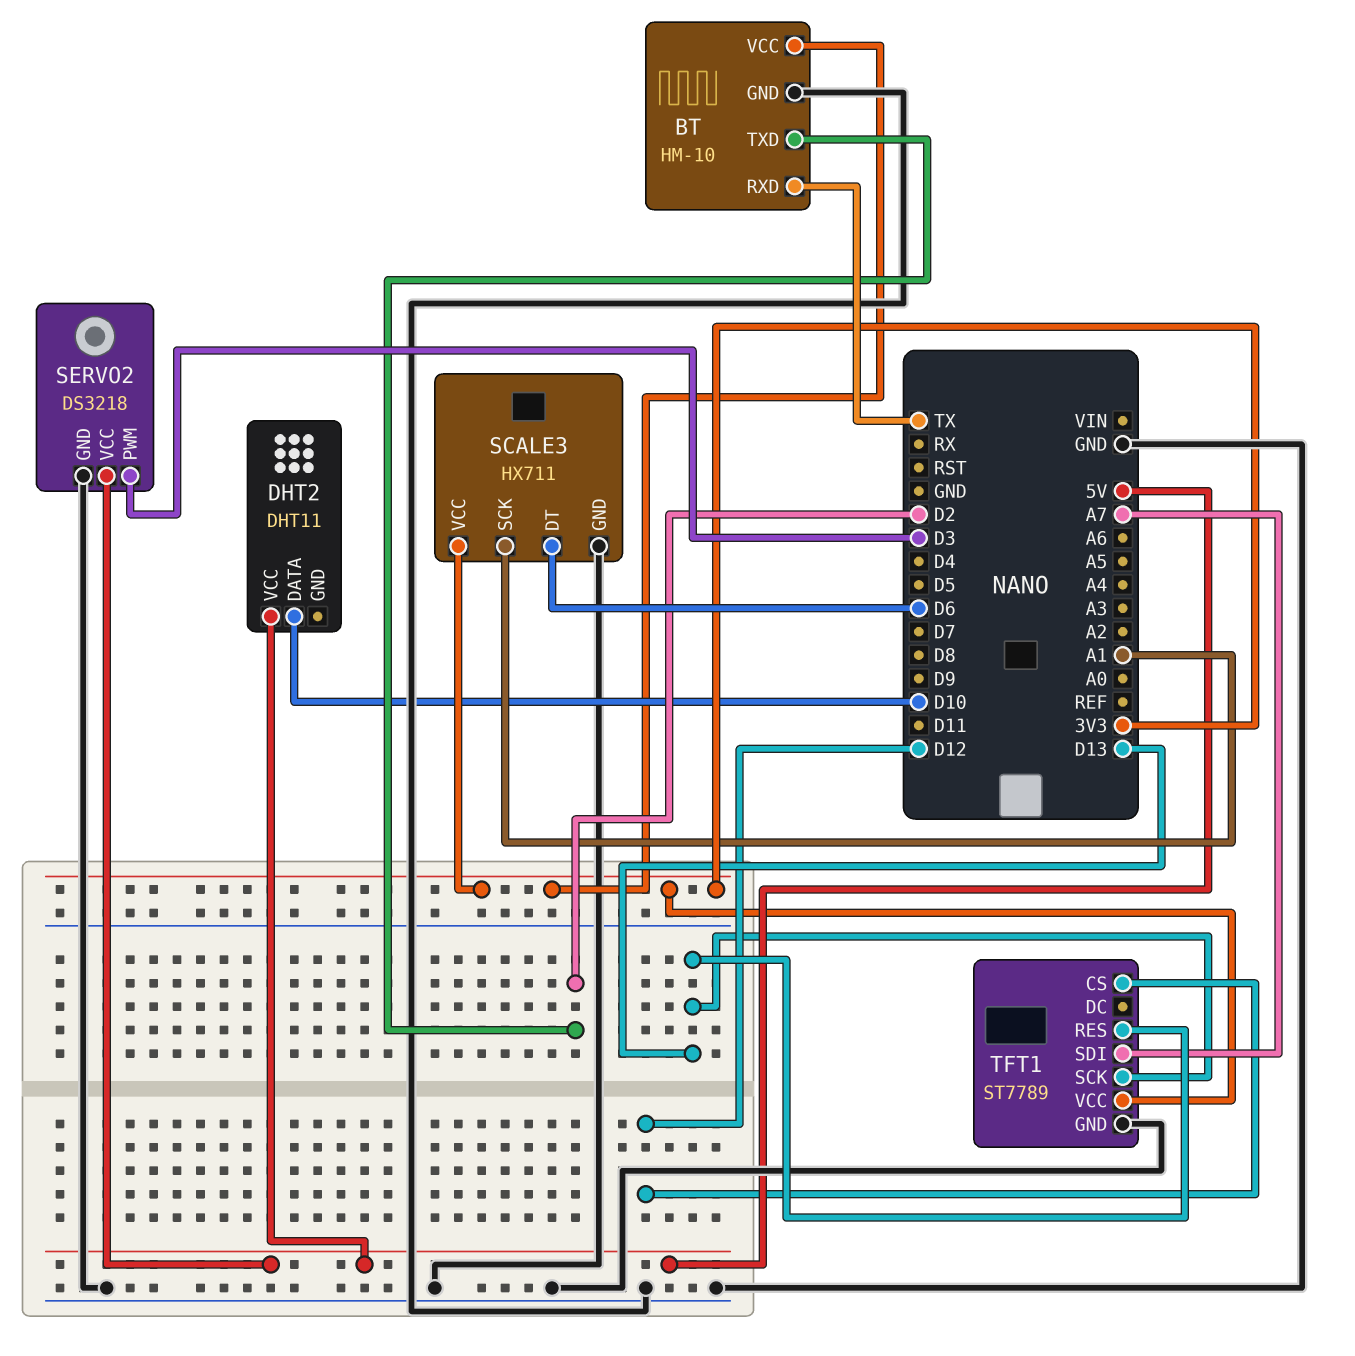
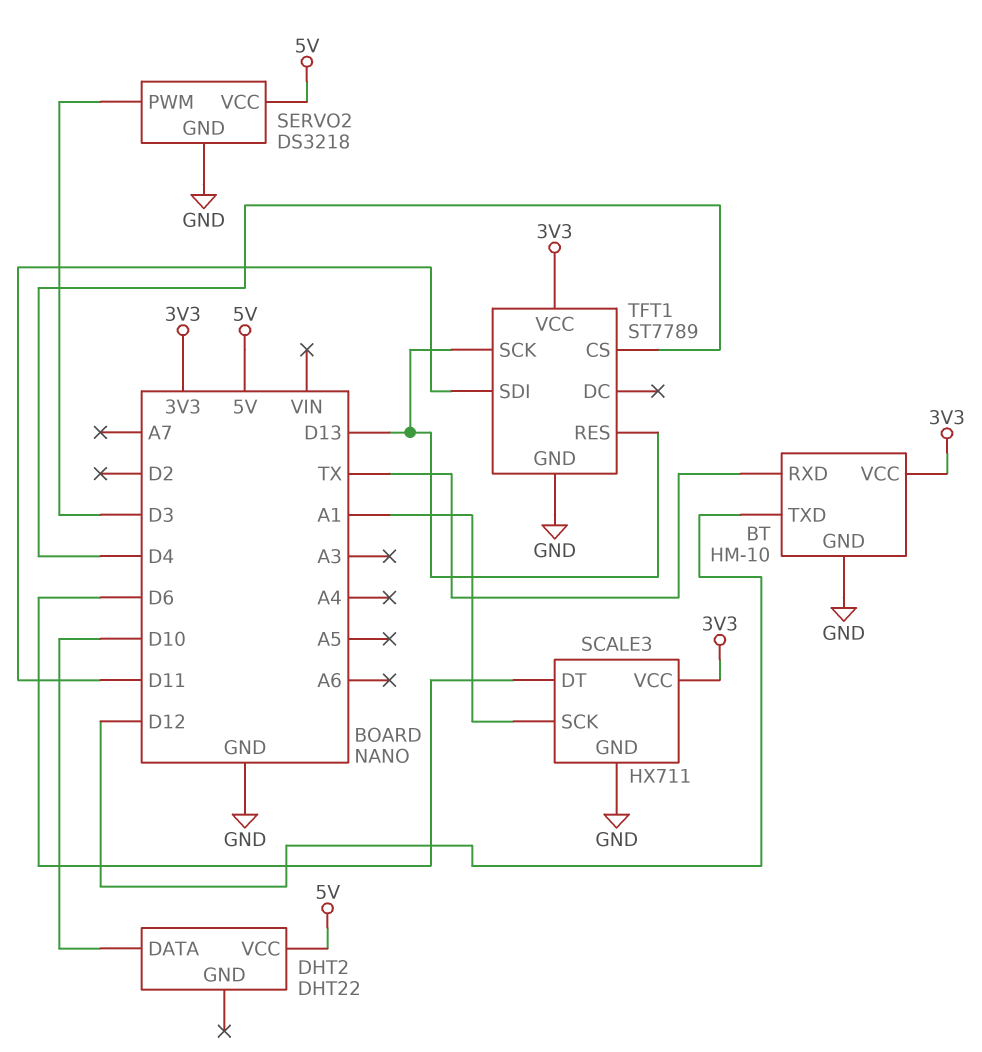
BT pin TXD: D2 -> D12
DHT2: DHT11 -> DHT22
TFT1 pin CS: D12 -> D4
TFT1 pin SDI: A7 -> D11

